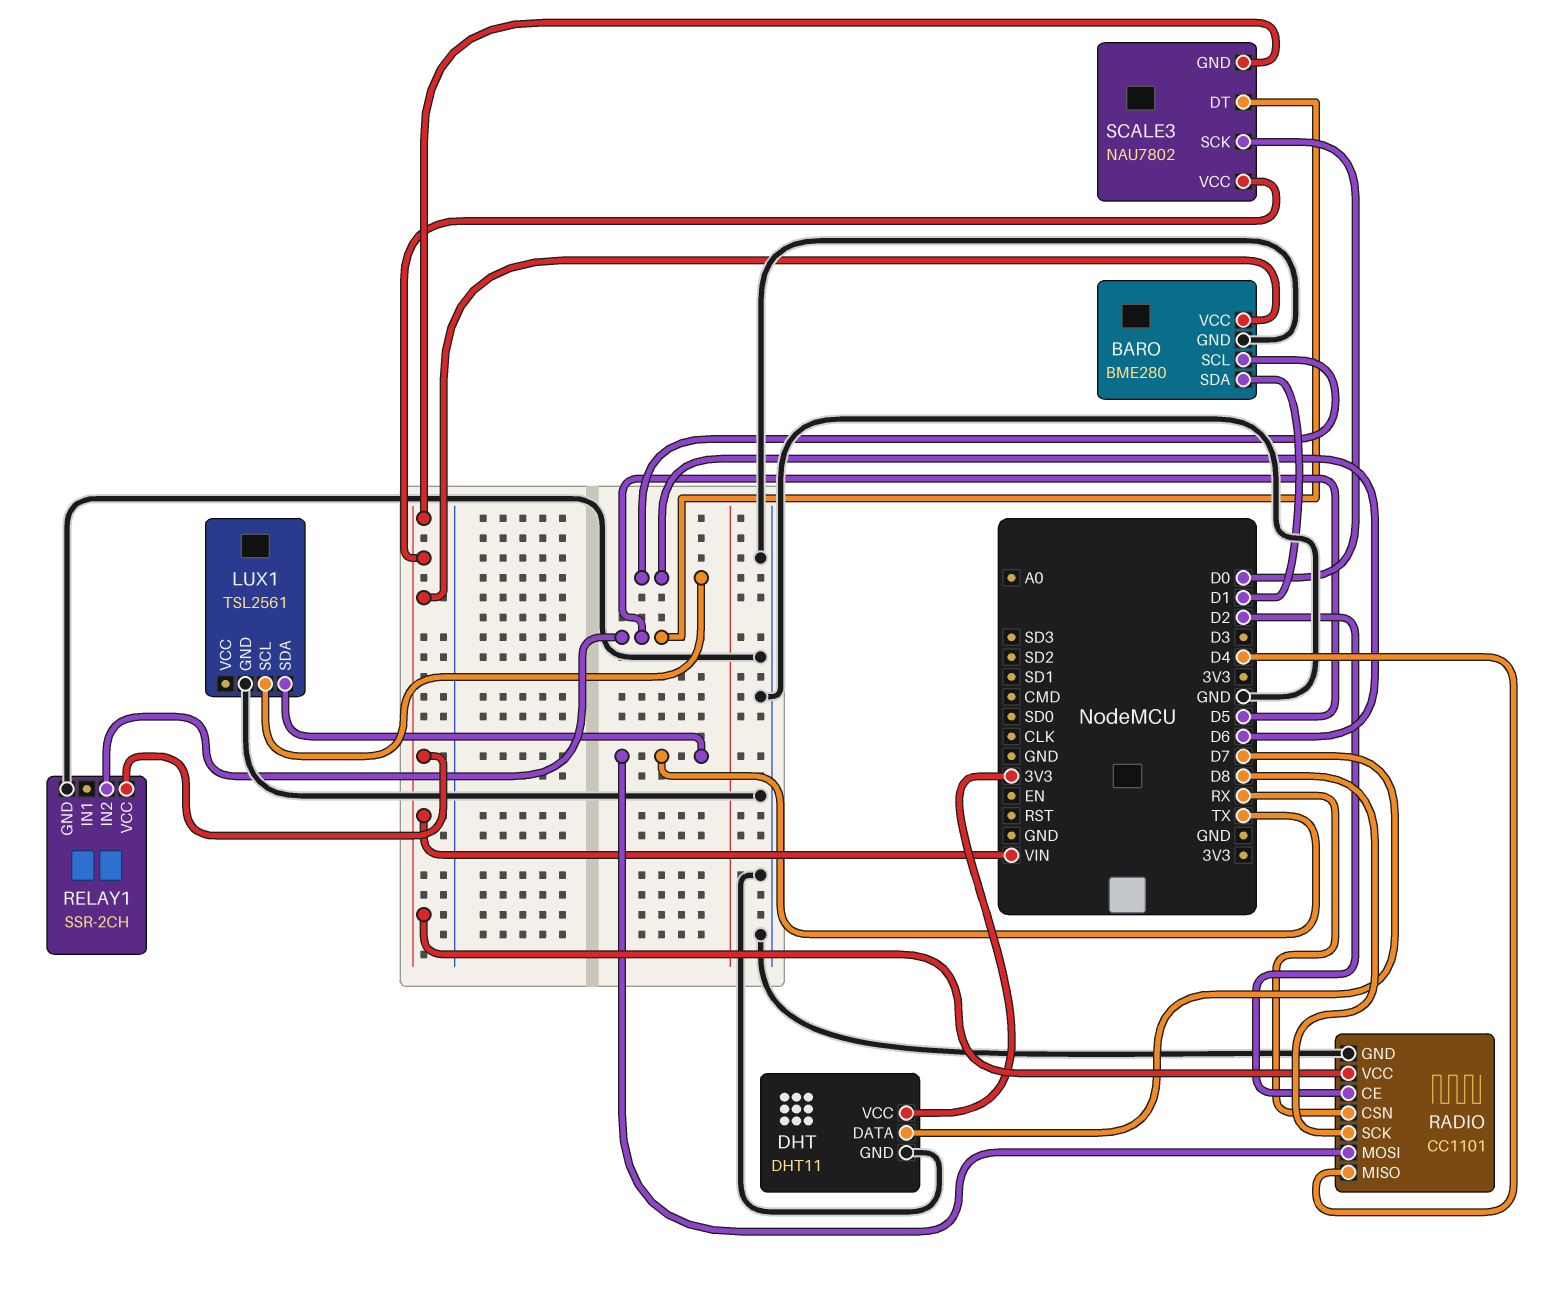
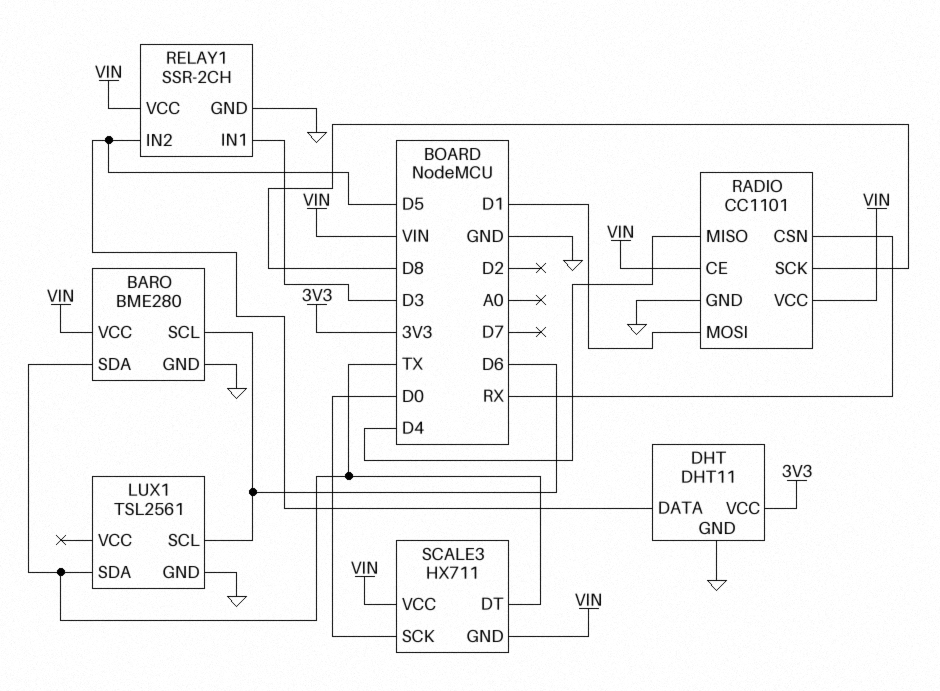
BARO pin SDA: D1 -> TX
DHT pin DATA: D7 -> D5
RADIO pin CE: D2 -> VIN
RADIO pin MOSI: TX -> D1
RELAY1 pin IN1: none -> D3
SCALE3: NAU7802 -> HX711
SCALE3 pin DT: D5 -> TX

